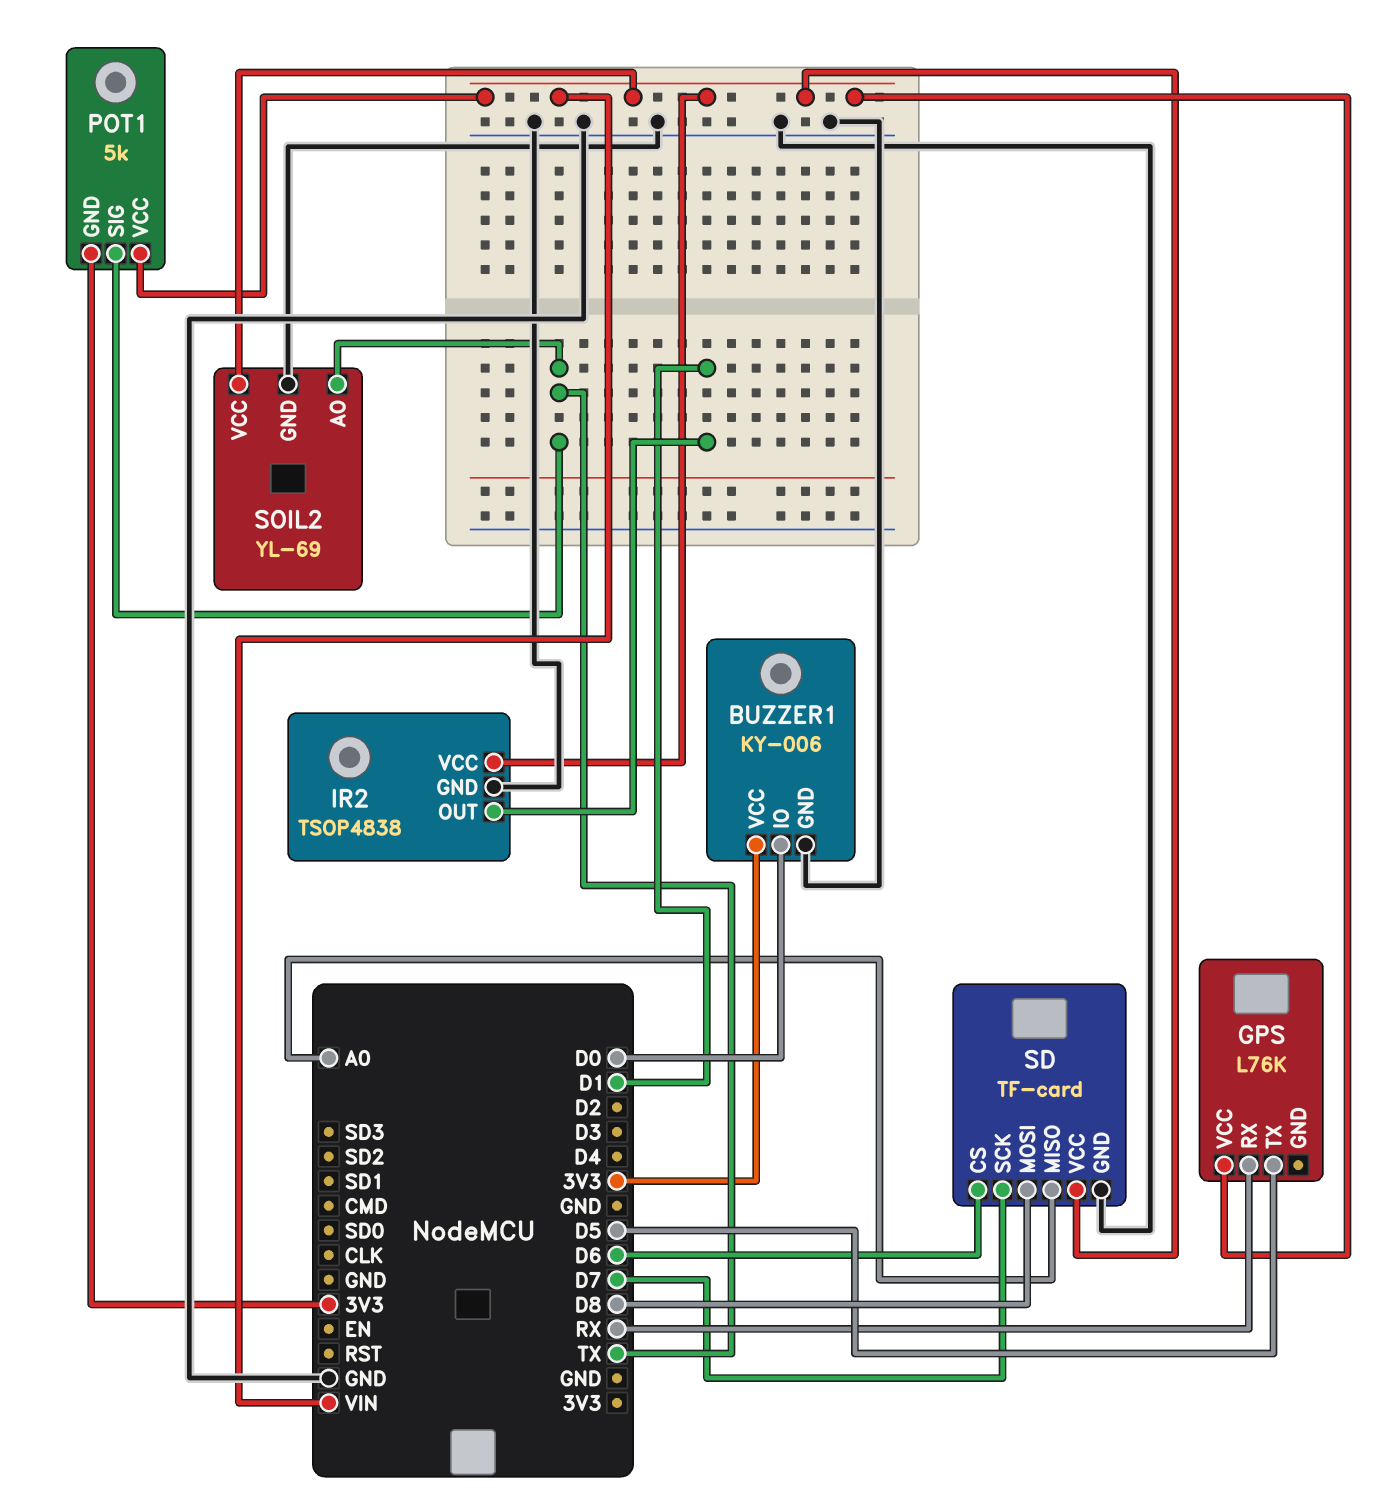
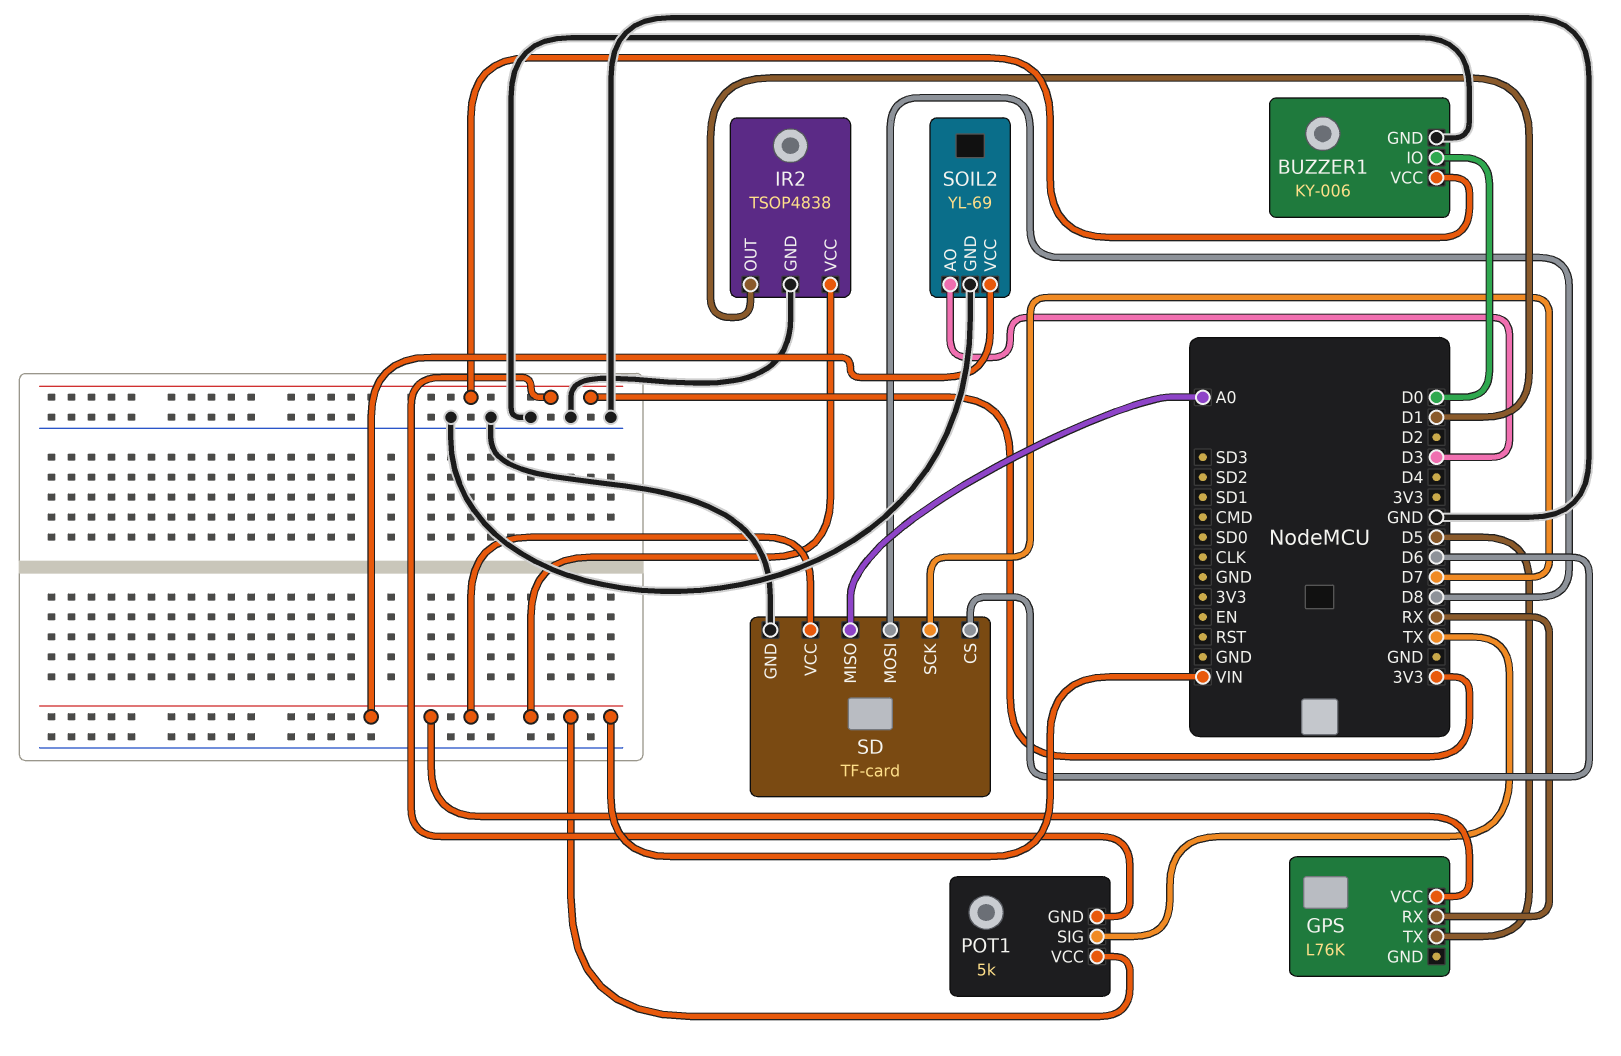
SOIL2 pin AO: TX -> D3

